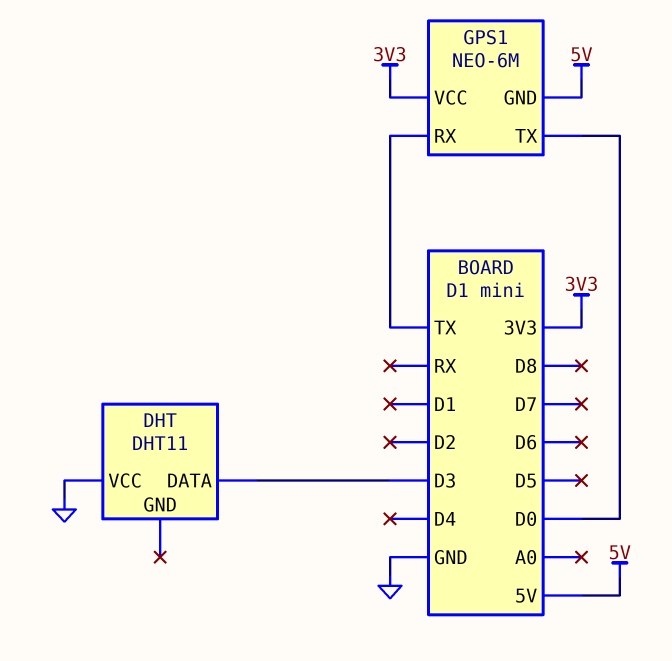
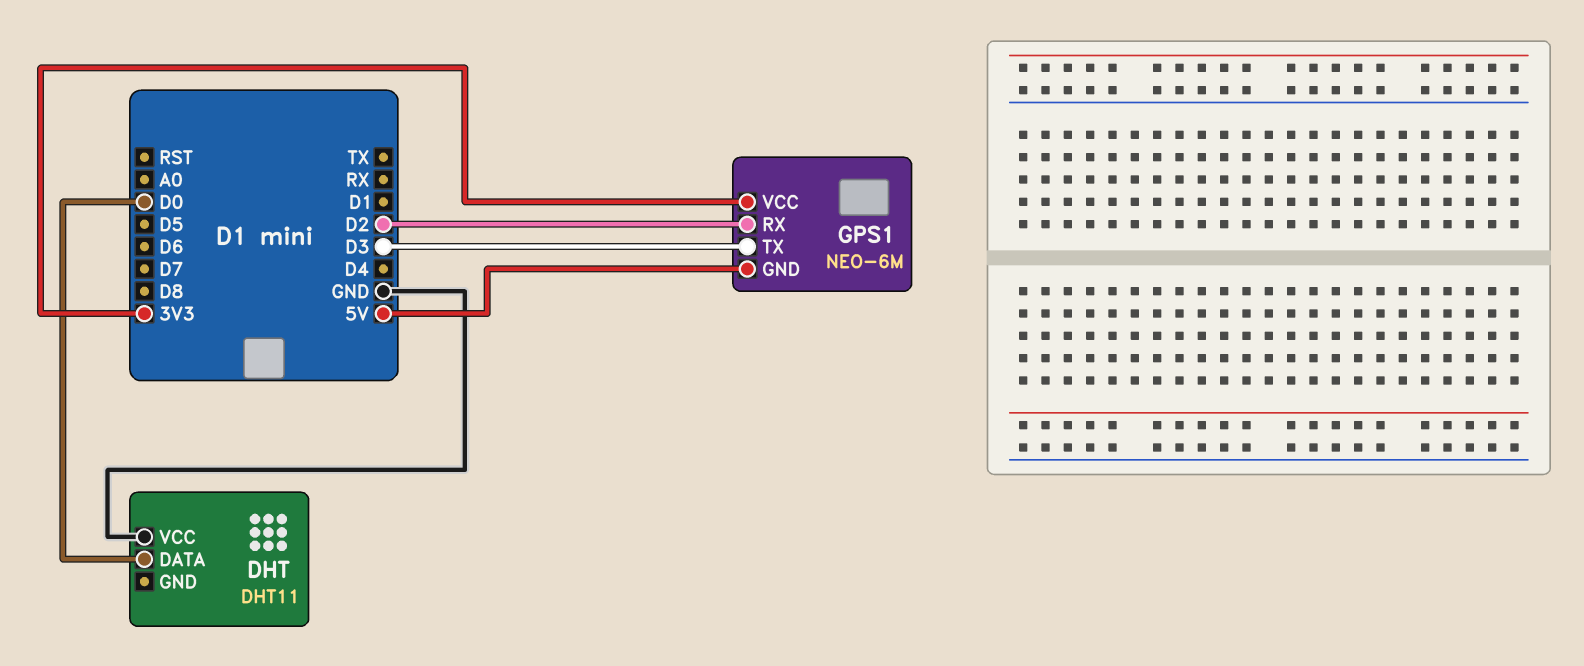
DHT pin DATA: D3 -> D0
GPS1 pin RX: TX -> D2
GPS1 pin TX: D0 -> D3

